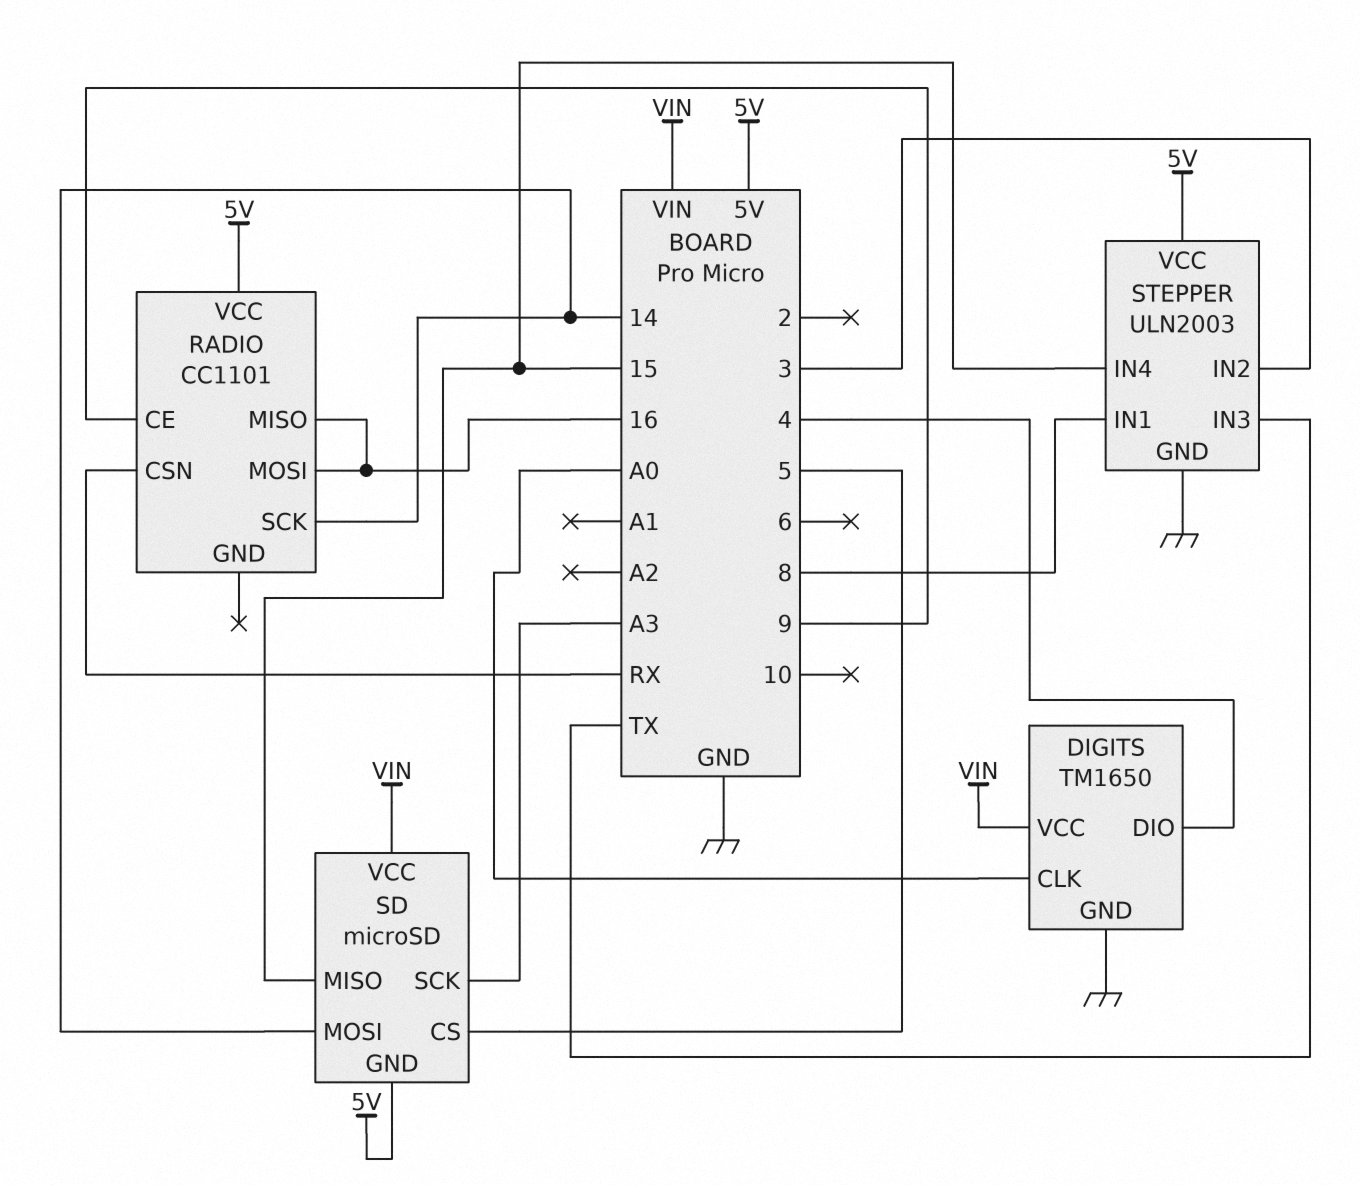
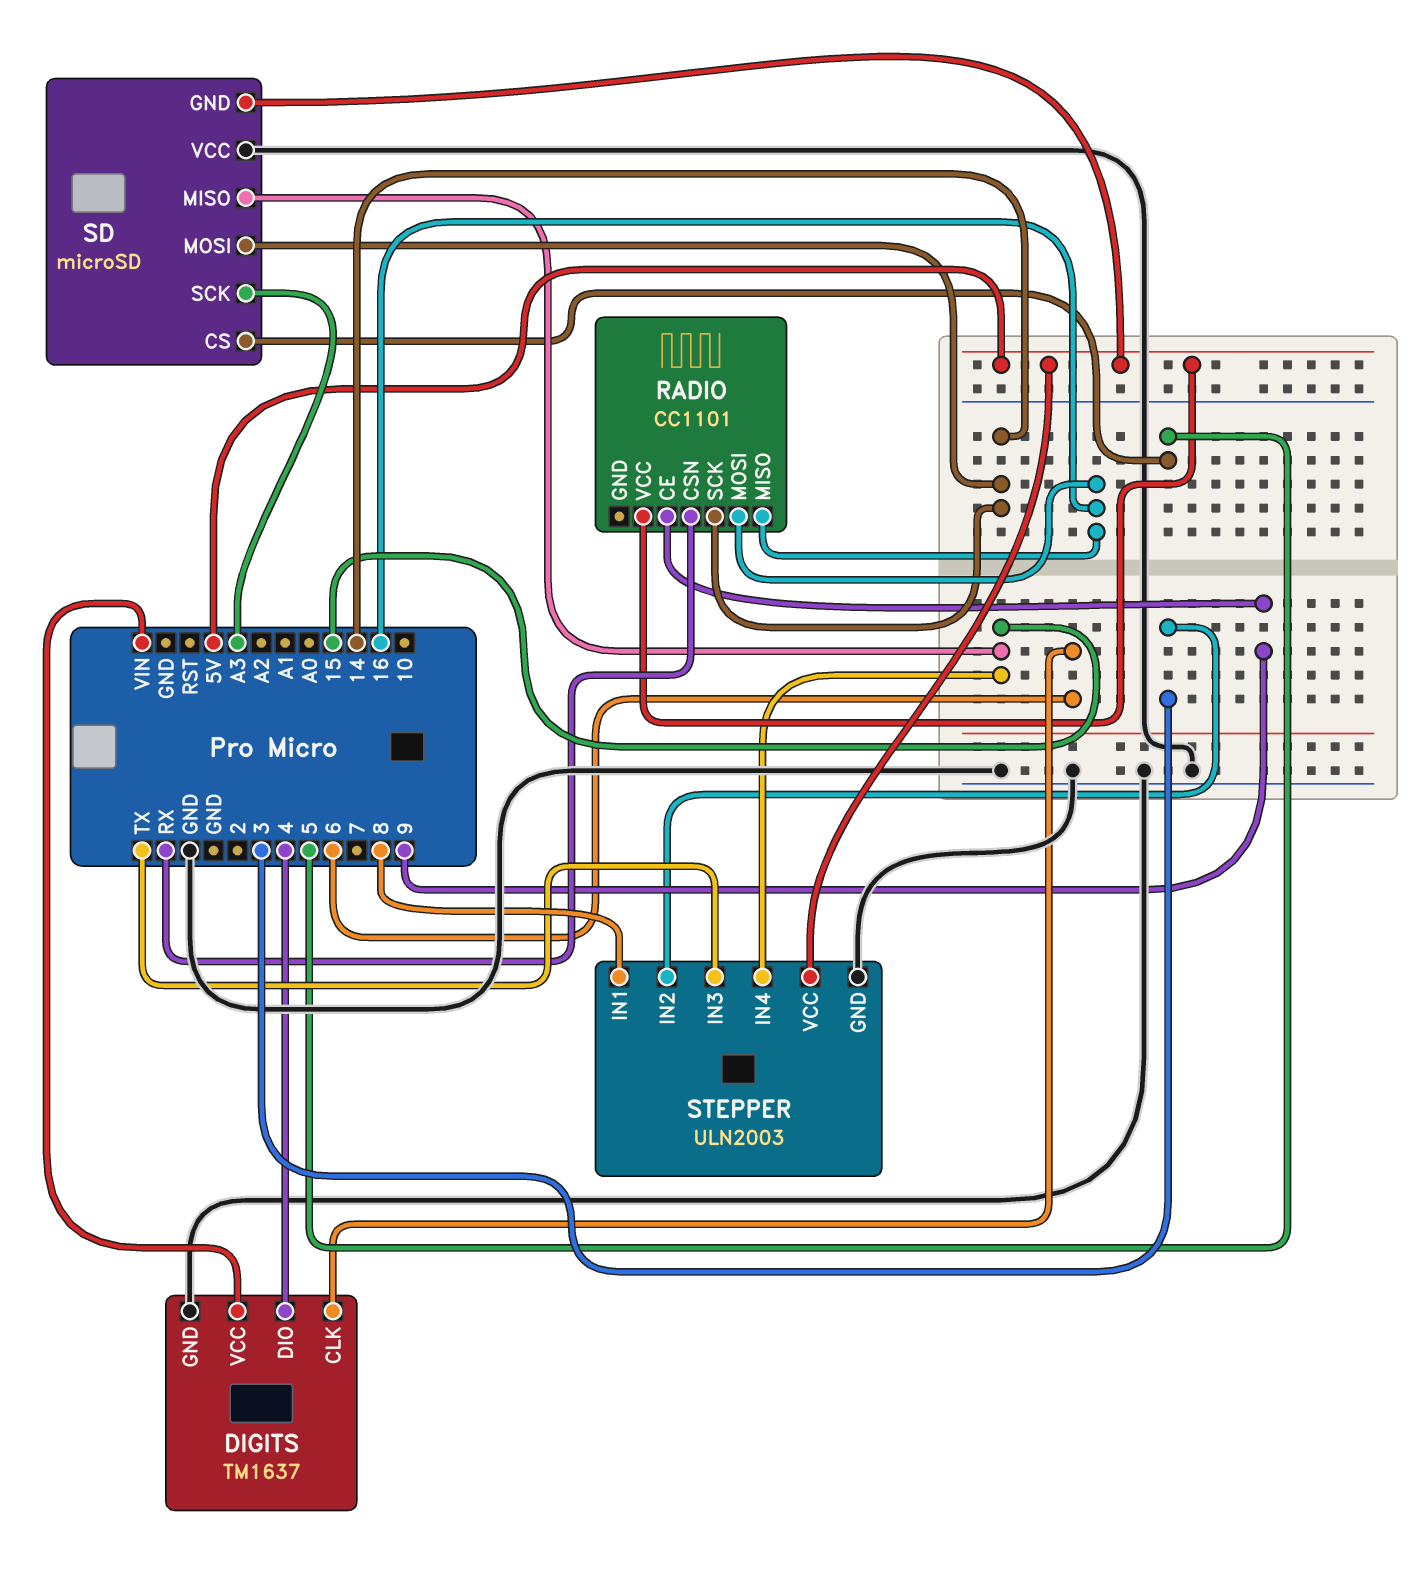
DIGITS: TM1650 -> TM1637
DIGITS pin CLK: A0 -> 6
SD pin VCC: VIN -> GND

